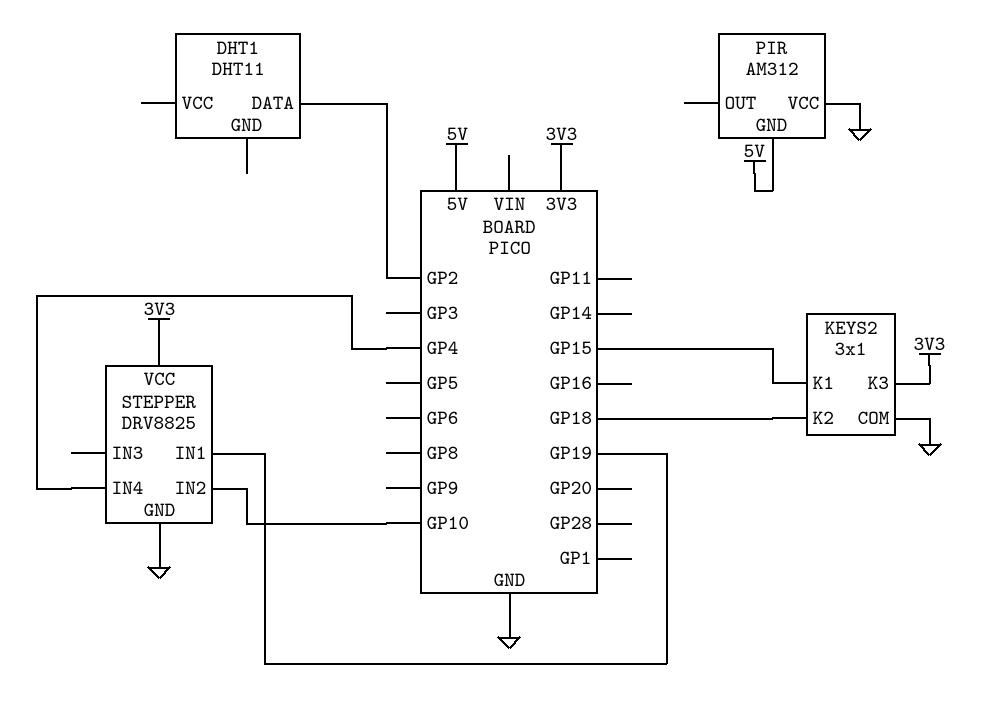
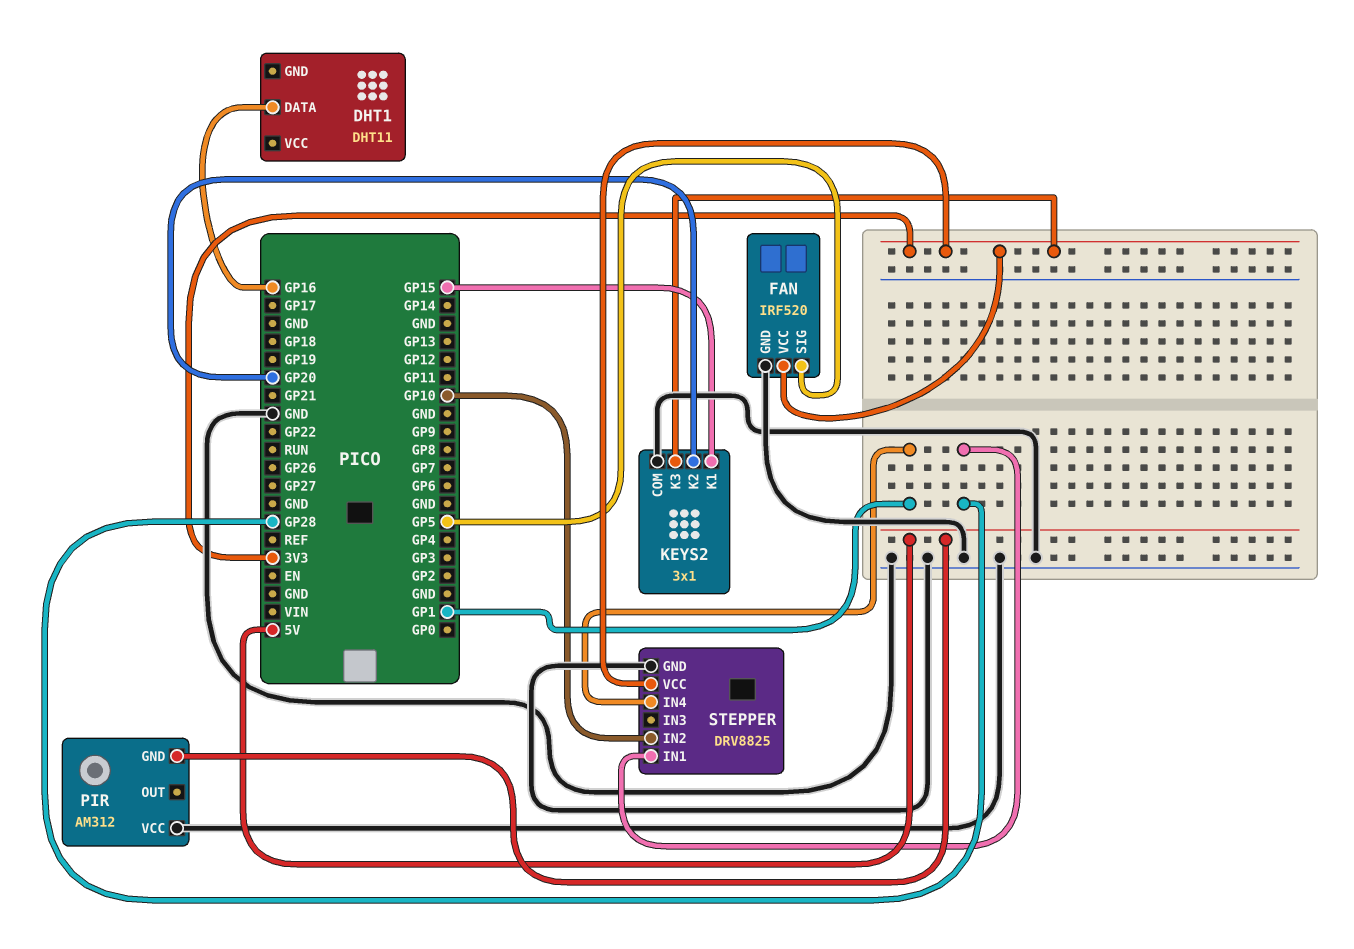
DHT1 pin DATA: GP2 -> GP16
FAN: none -> IRF520
FAN pin GND: none -> GND
FAN pin SIG: none -> GP5
FAN pin VCC: none -> 3V3
KEYS2 pin K2: GP18 -> GP20
STEPPER pin IN1: GP19 -> GP28
STEPPER pin IN4: GP4 -> GP1

